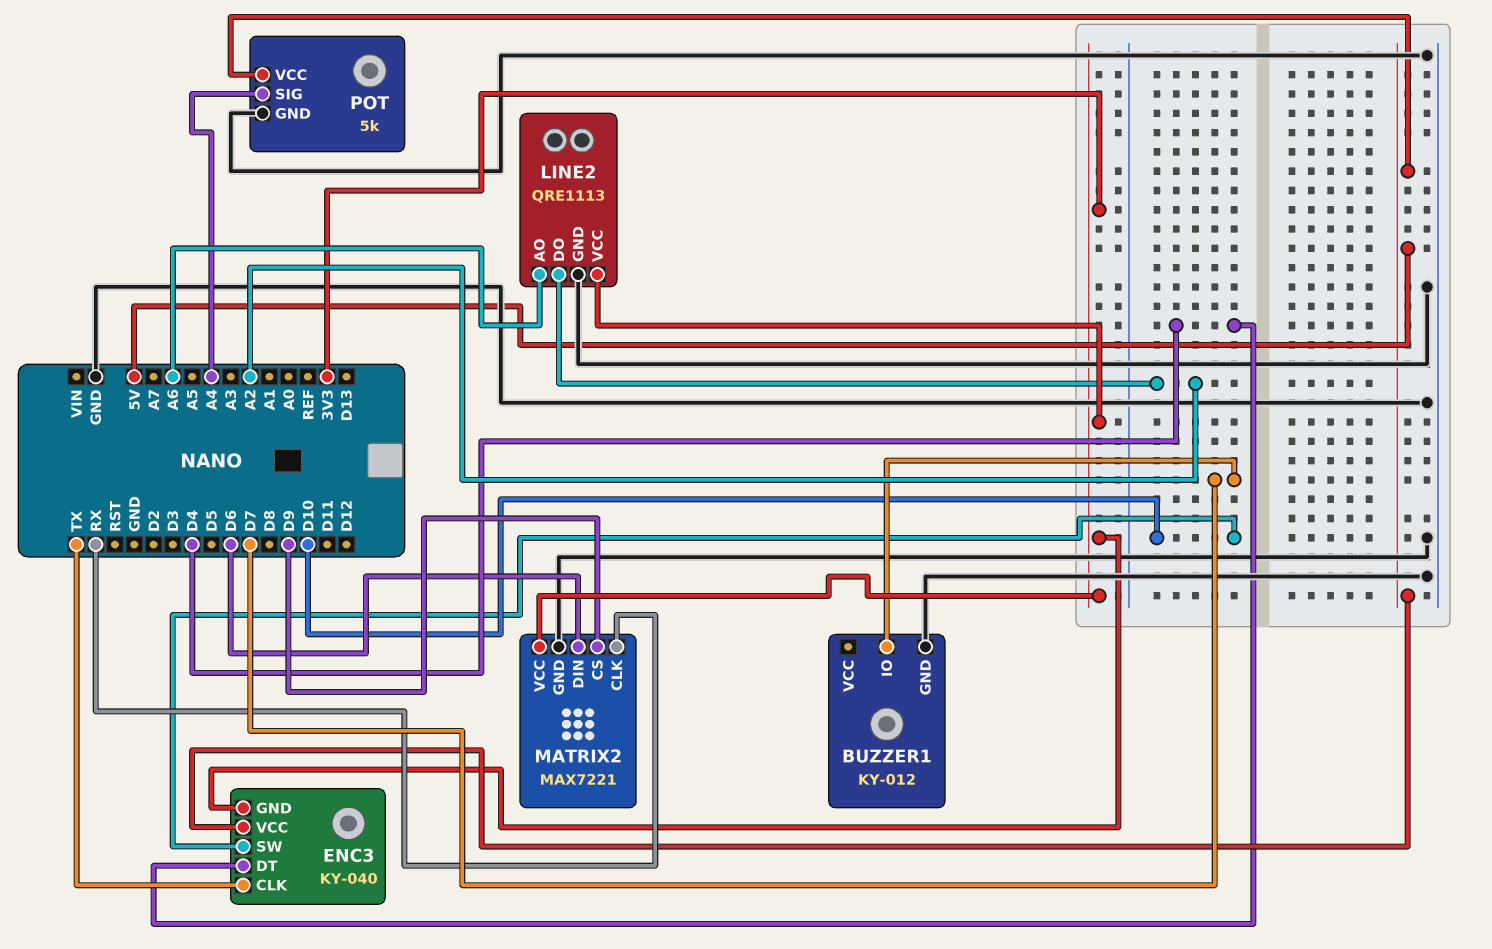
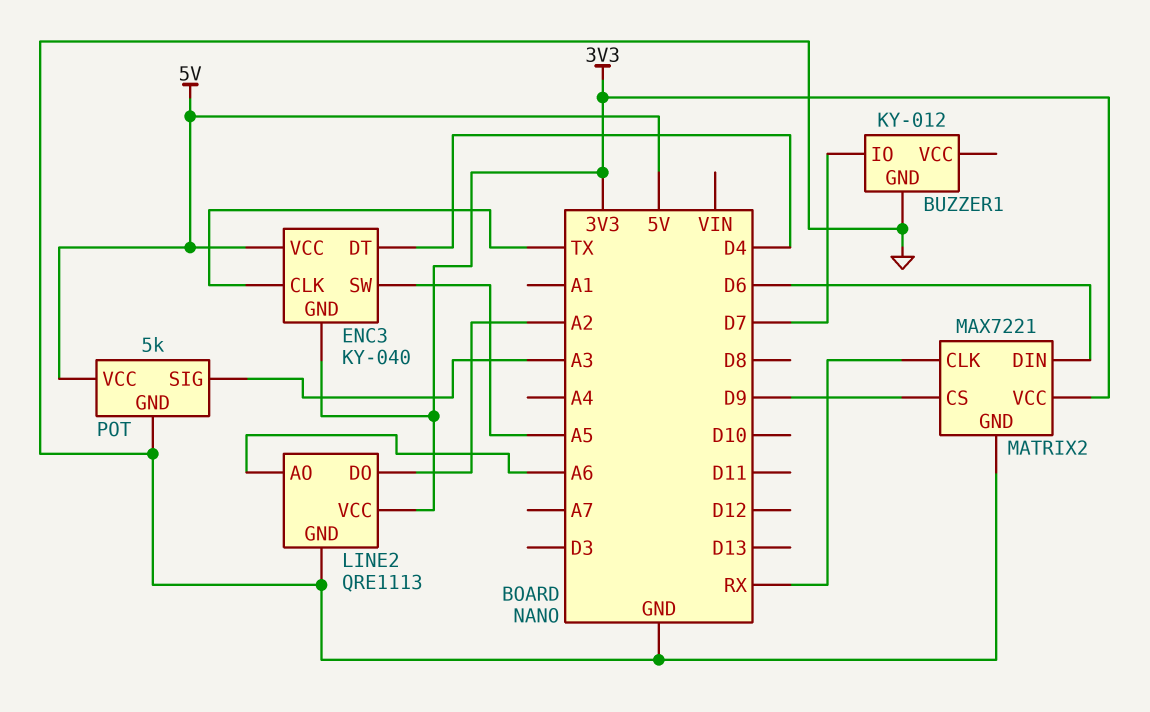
ENC3 pin SW: D10 -> A5
POT pin SIG: A4 -> A3

